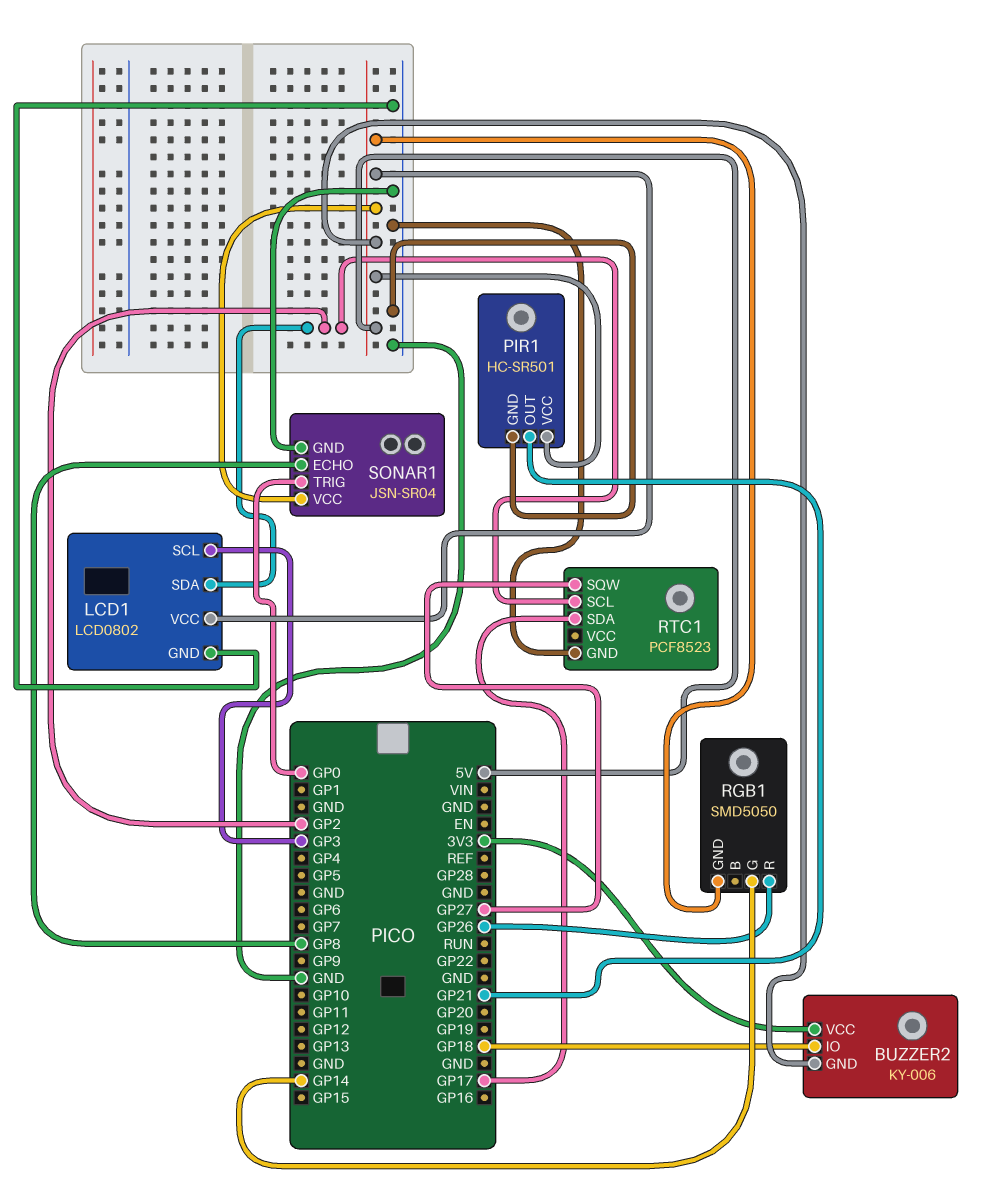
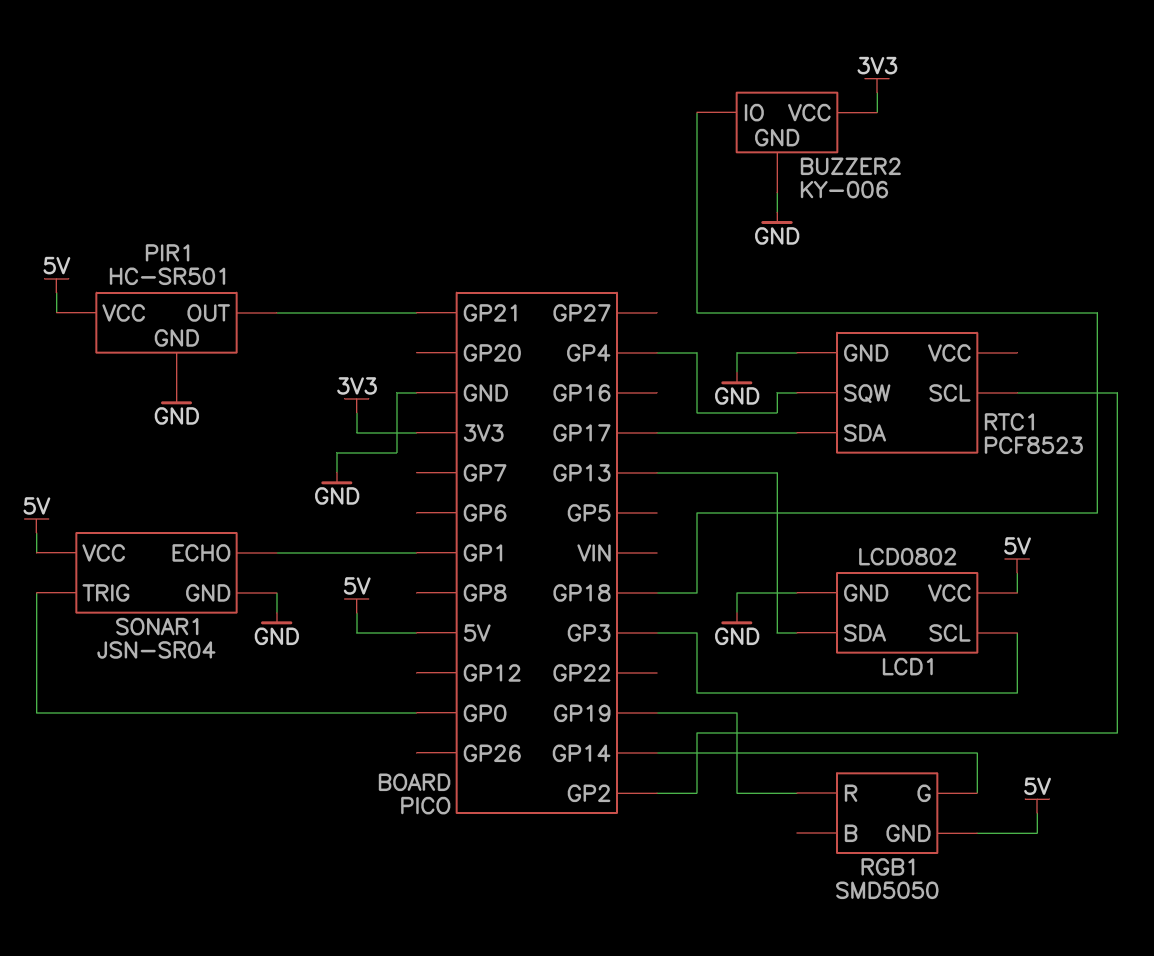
BUZZER2 pin GND: 5V -> GND
LCD1 pin SDA: GP2 -> GP13
RGB1 pin R: GP26 -> GP19
RTC1 pin SQW: GP27 -> GP4
SONAR1 pin ECHO: GP8 -> GP1

